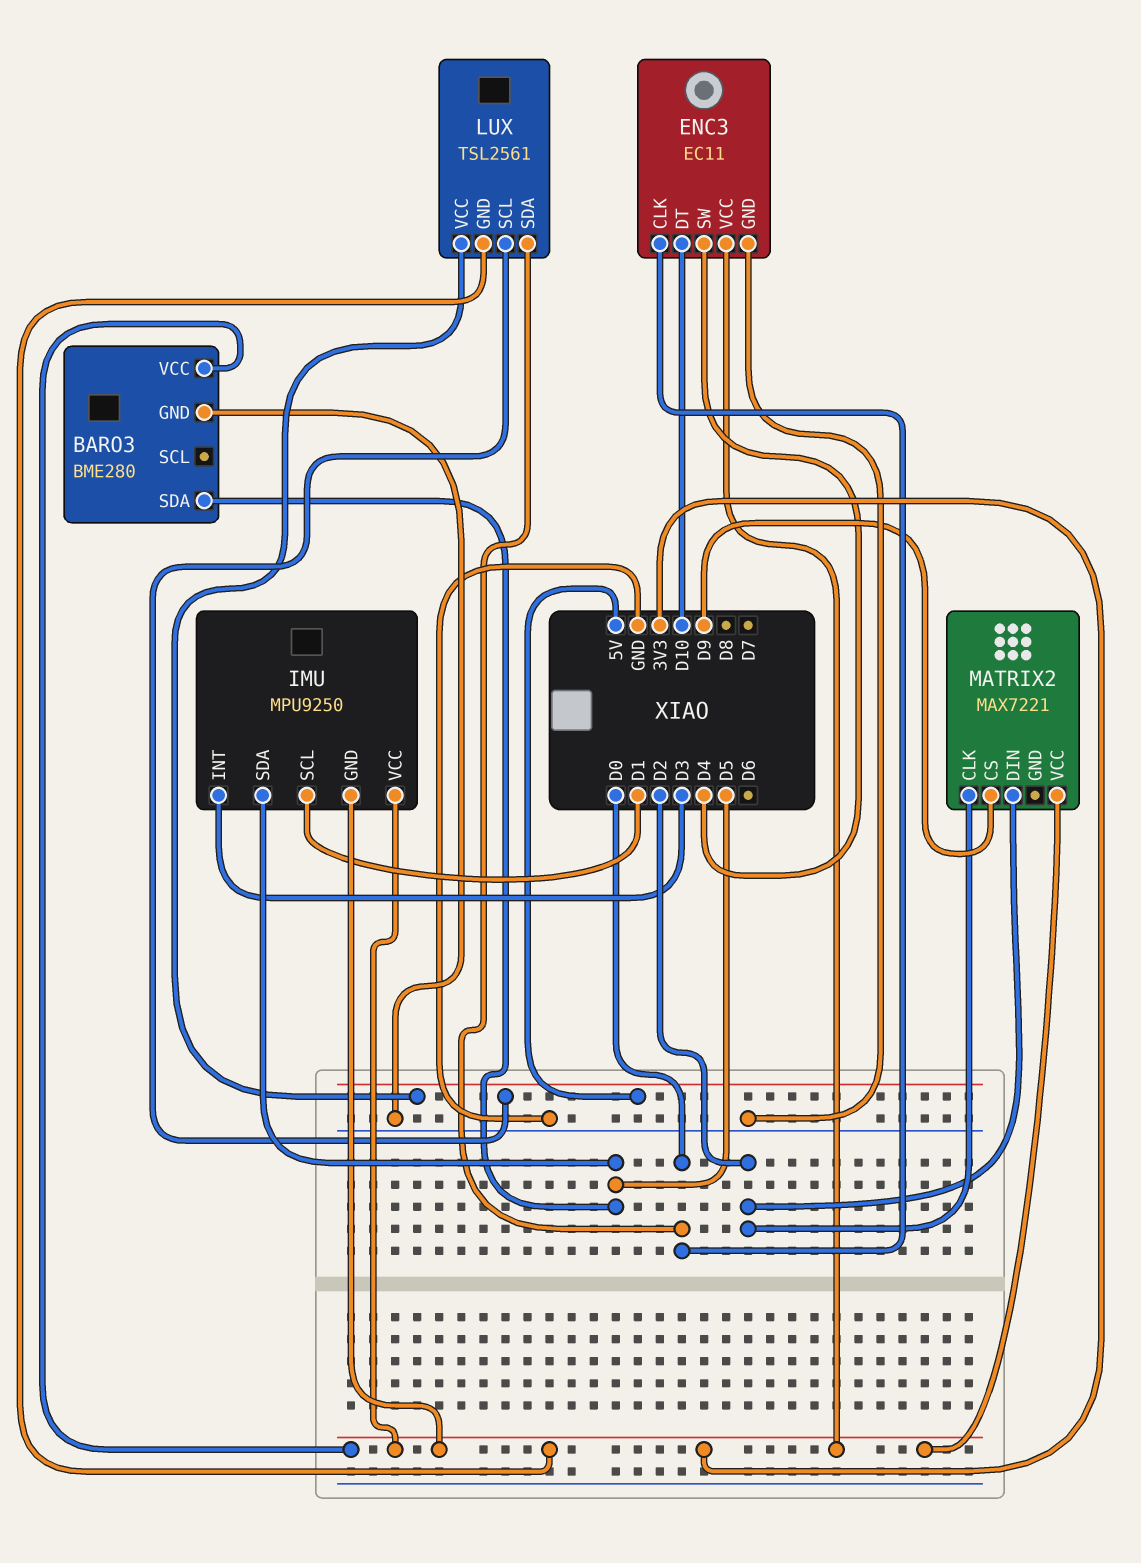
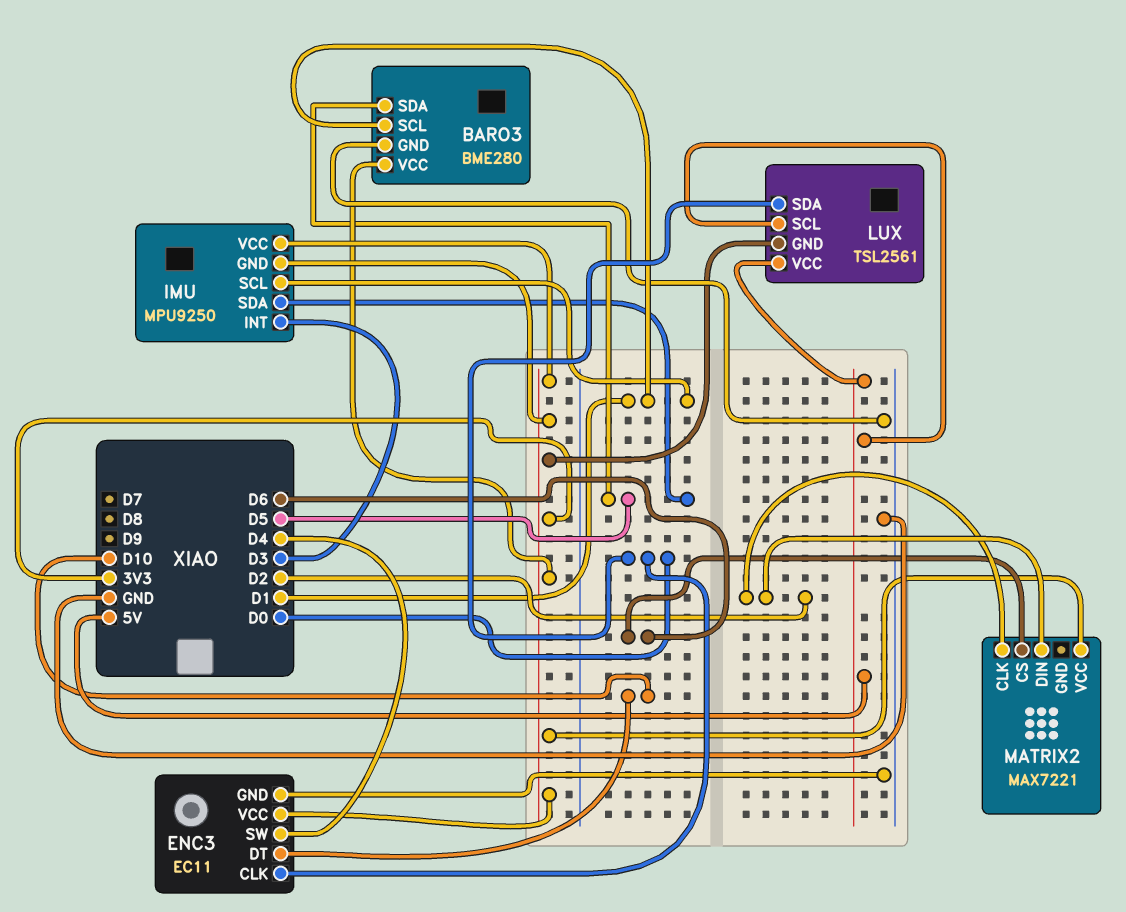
BARO3 pin SCL: none -> D1
MATRIX2 pin CS: D9 -> D6

